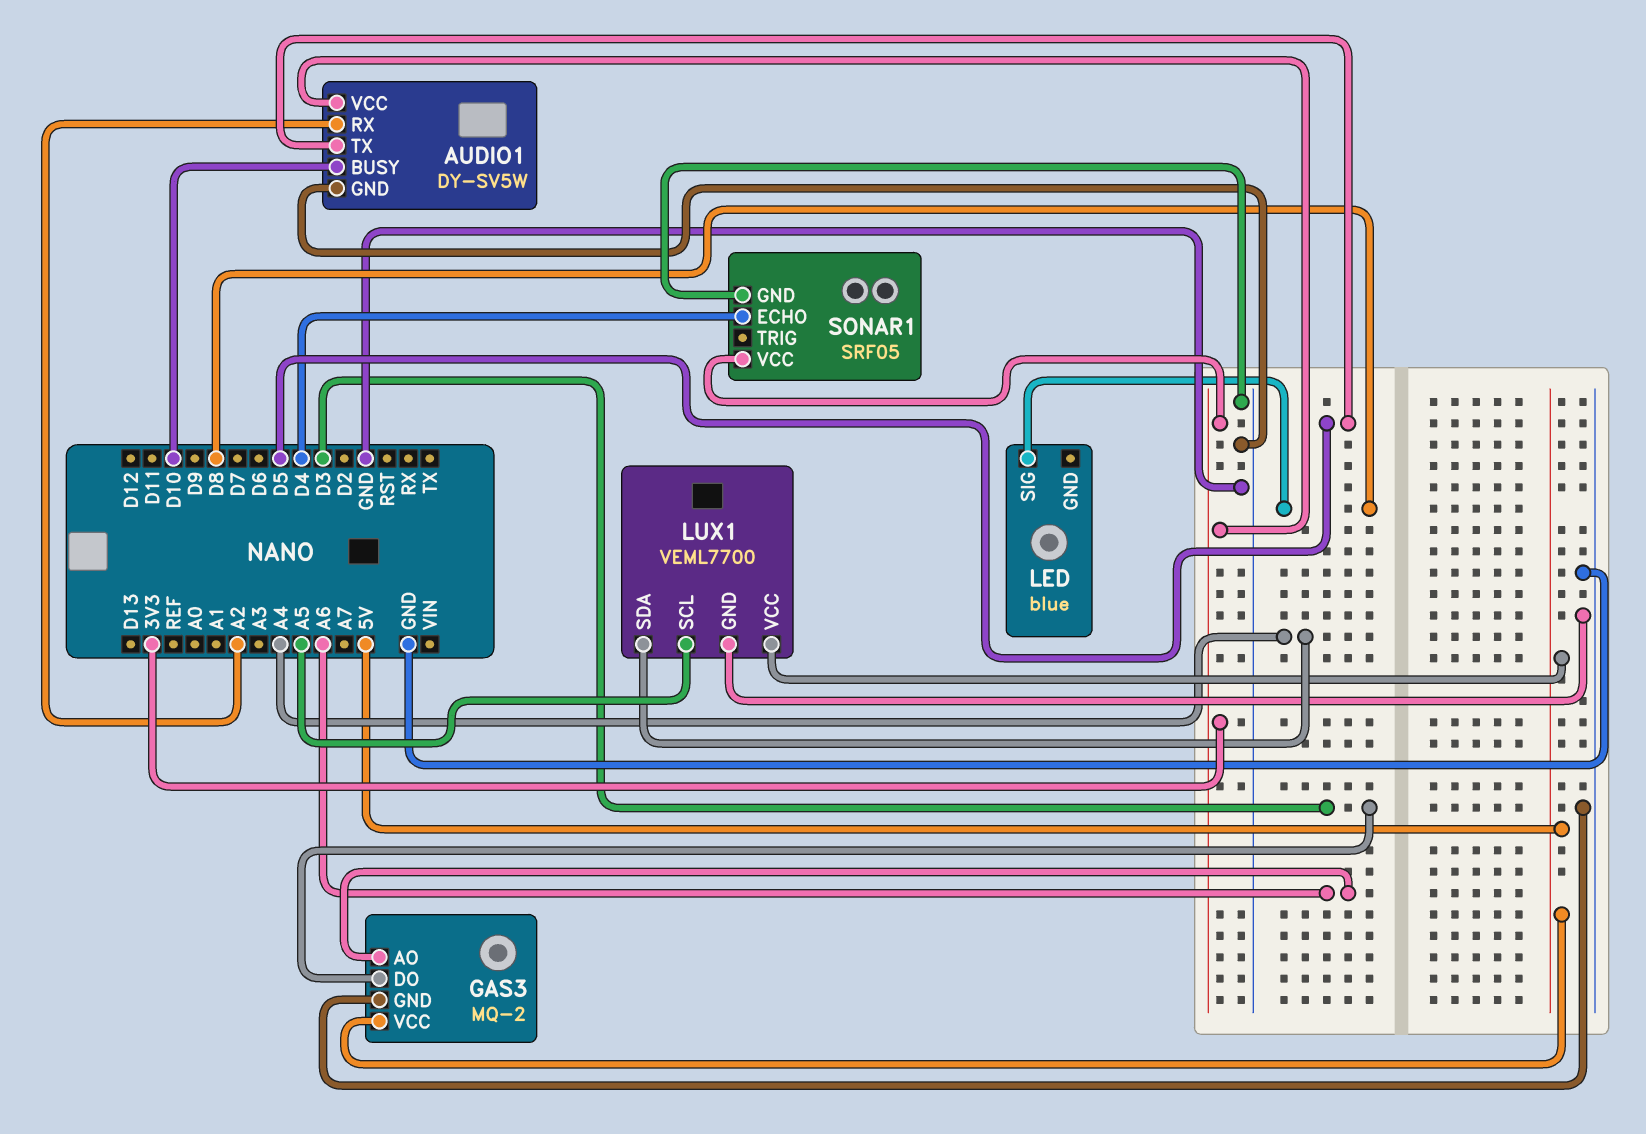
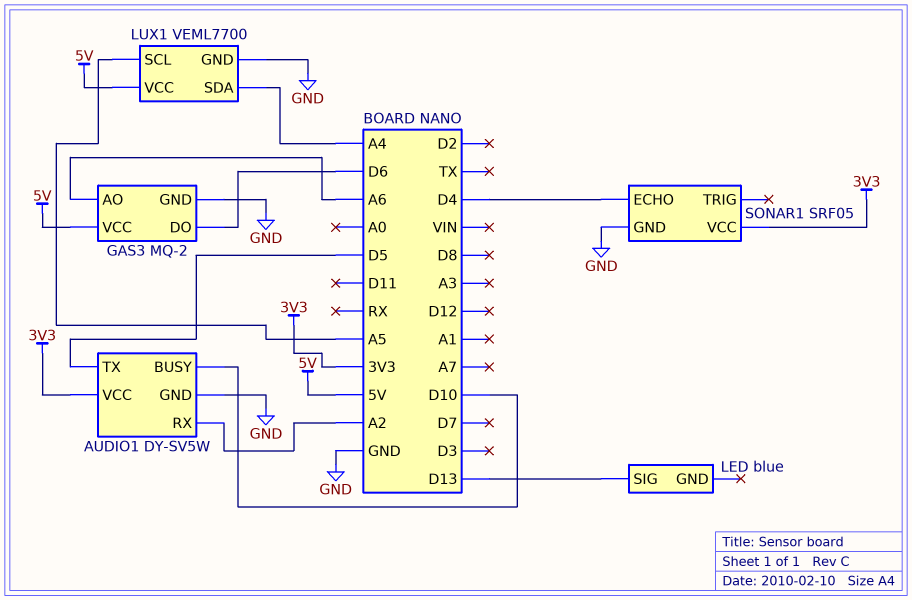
GAS3 pin DO: D3 -> D6
LED pin SIG: D8 -> D13

